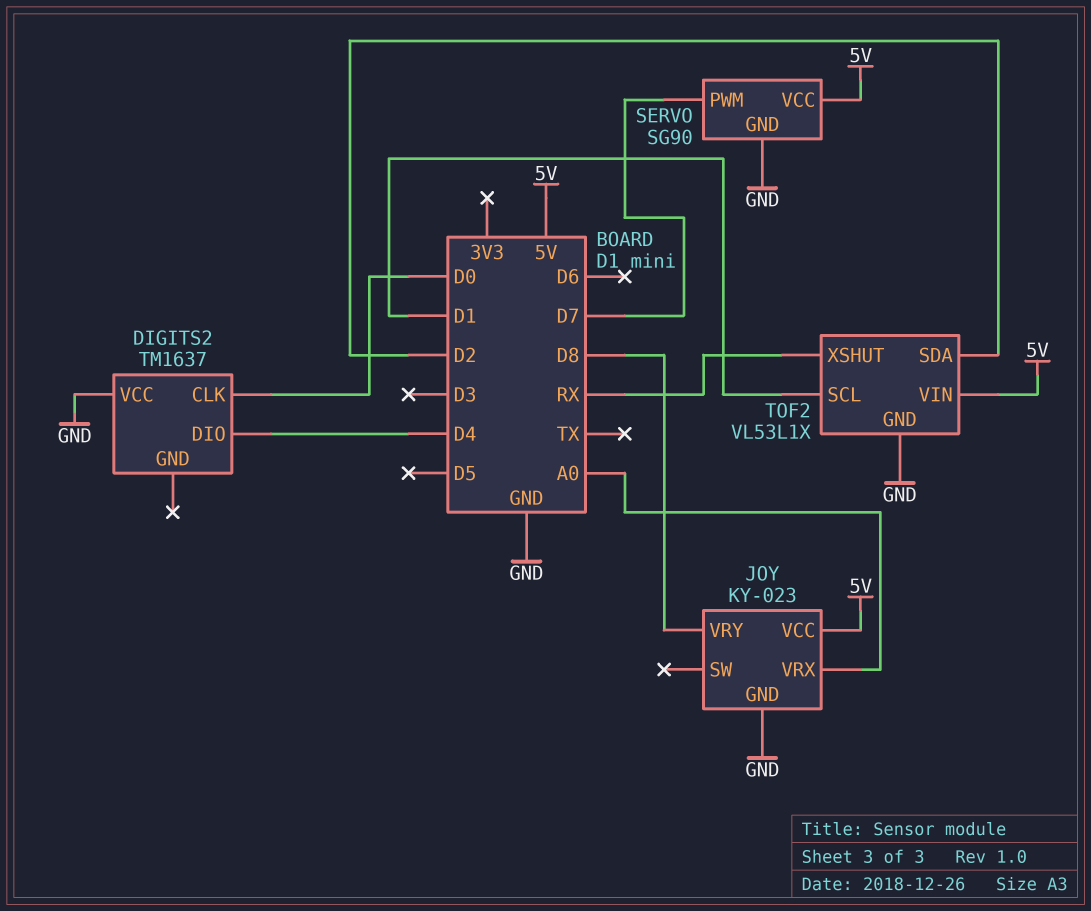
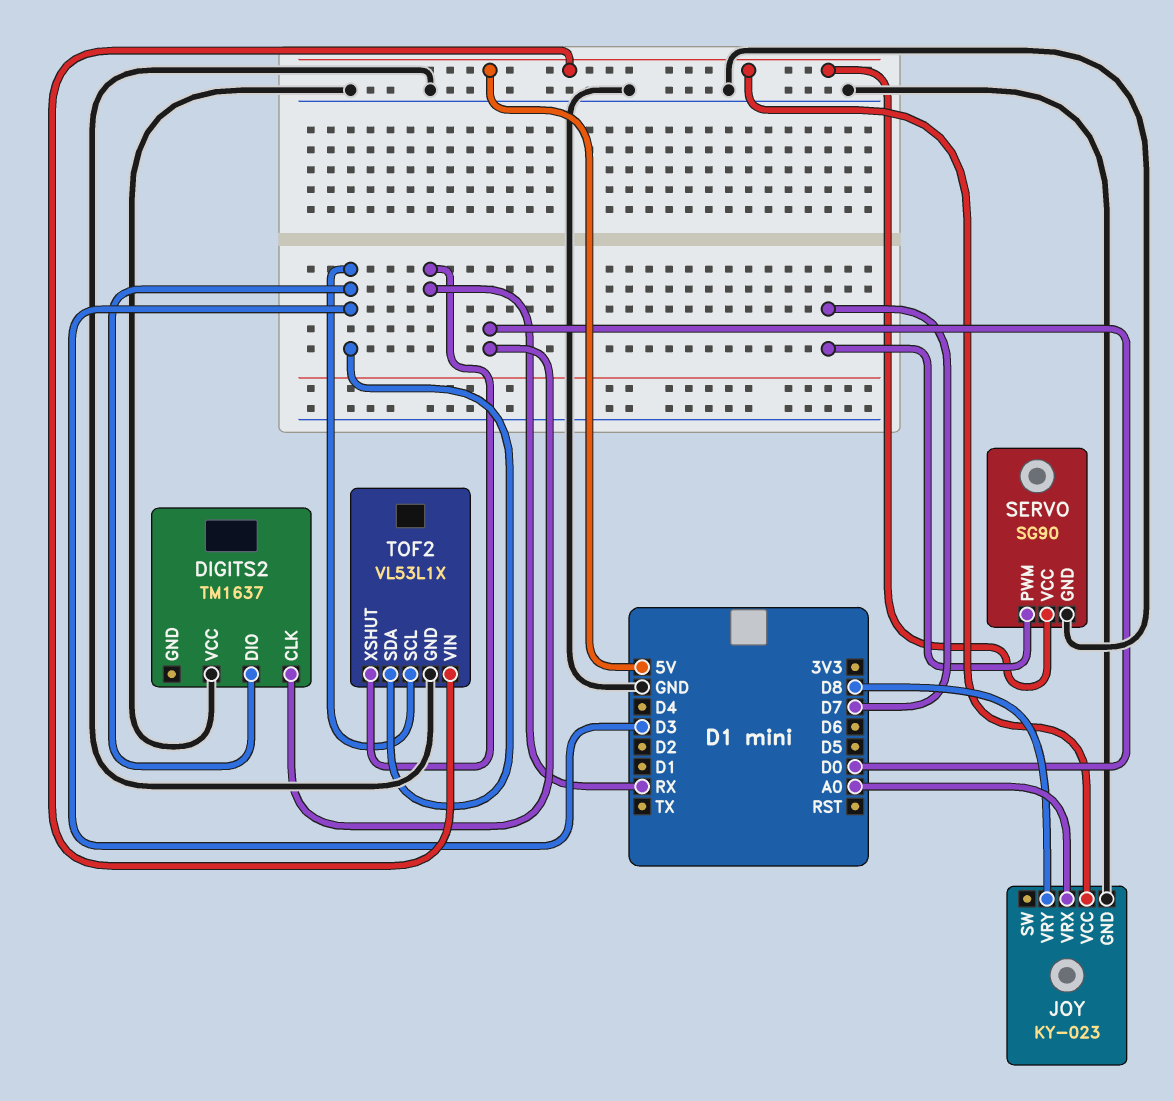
DIGITS2 pin DIO: D4 -> D3
TOF2 pin SCL: D1 -> D3
TOF2 pin SDA: D2 -> D3

